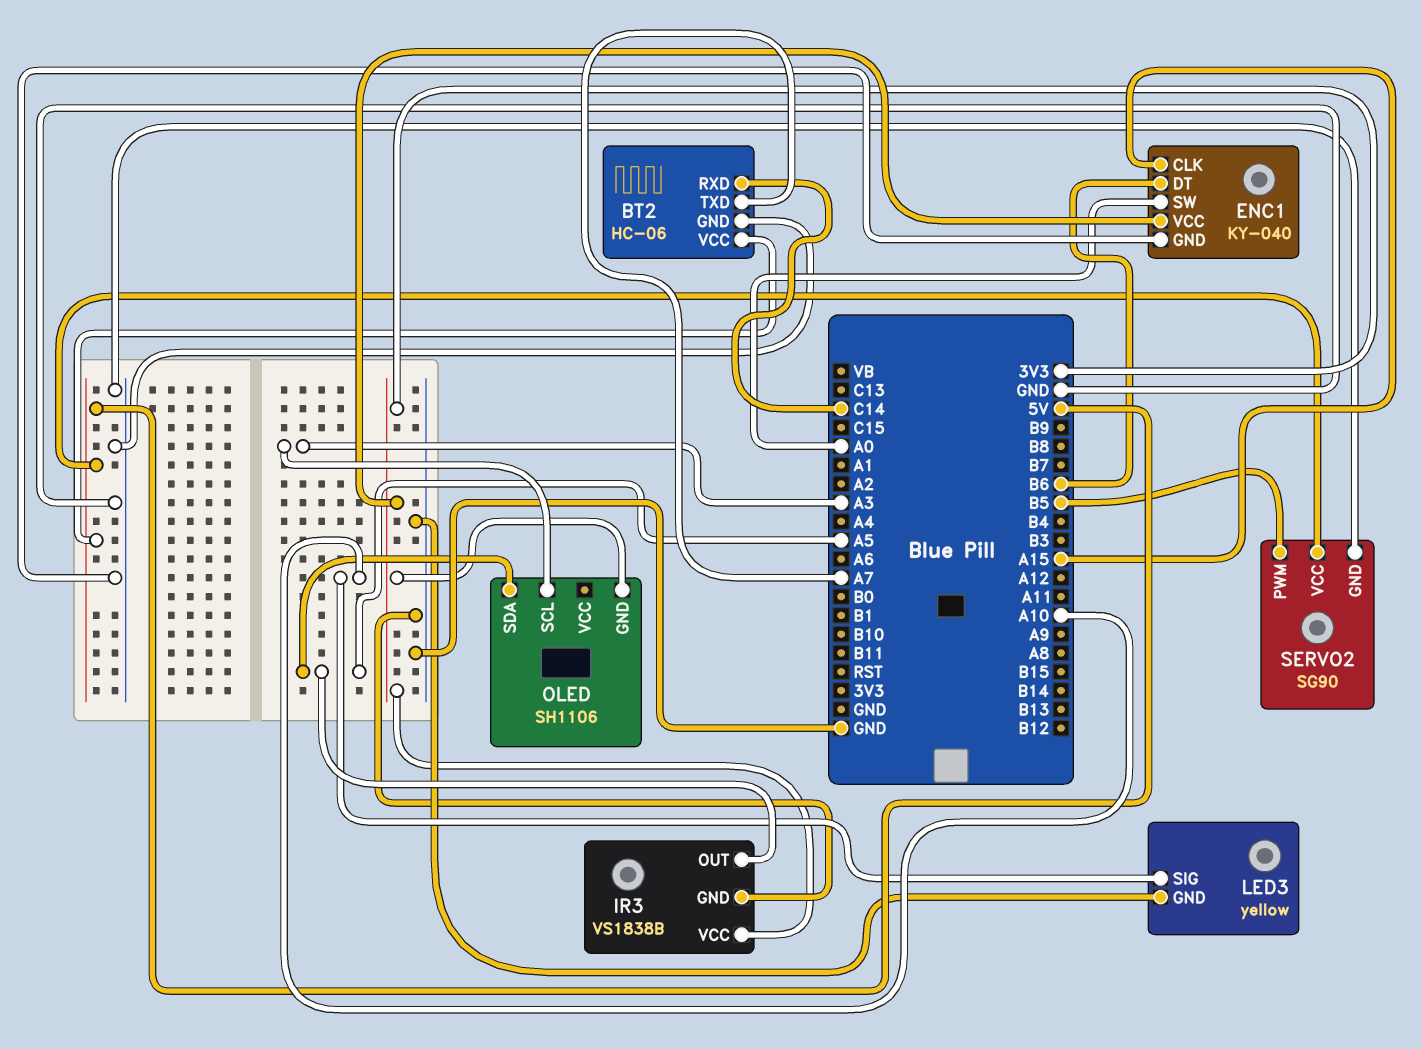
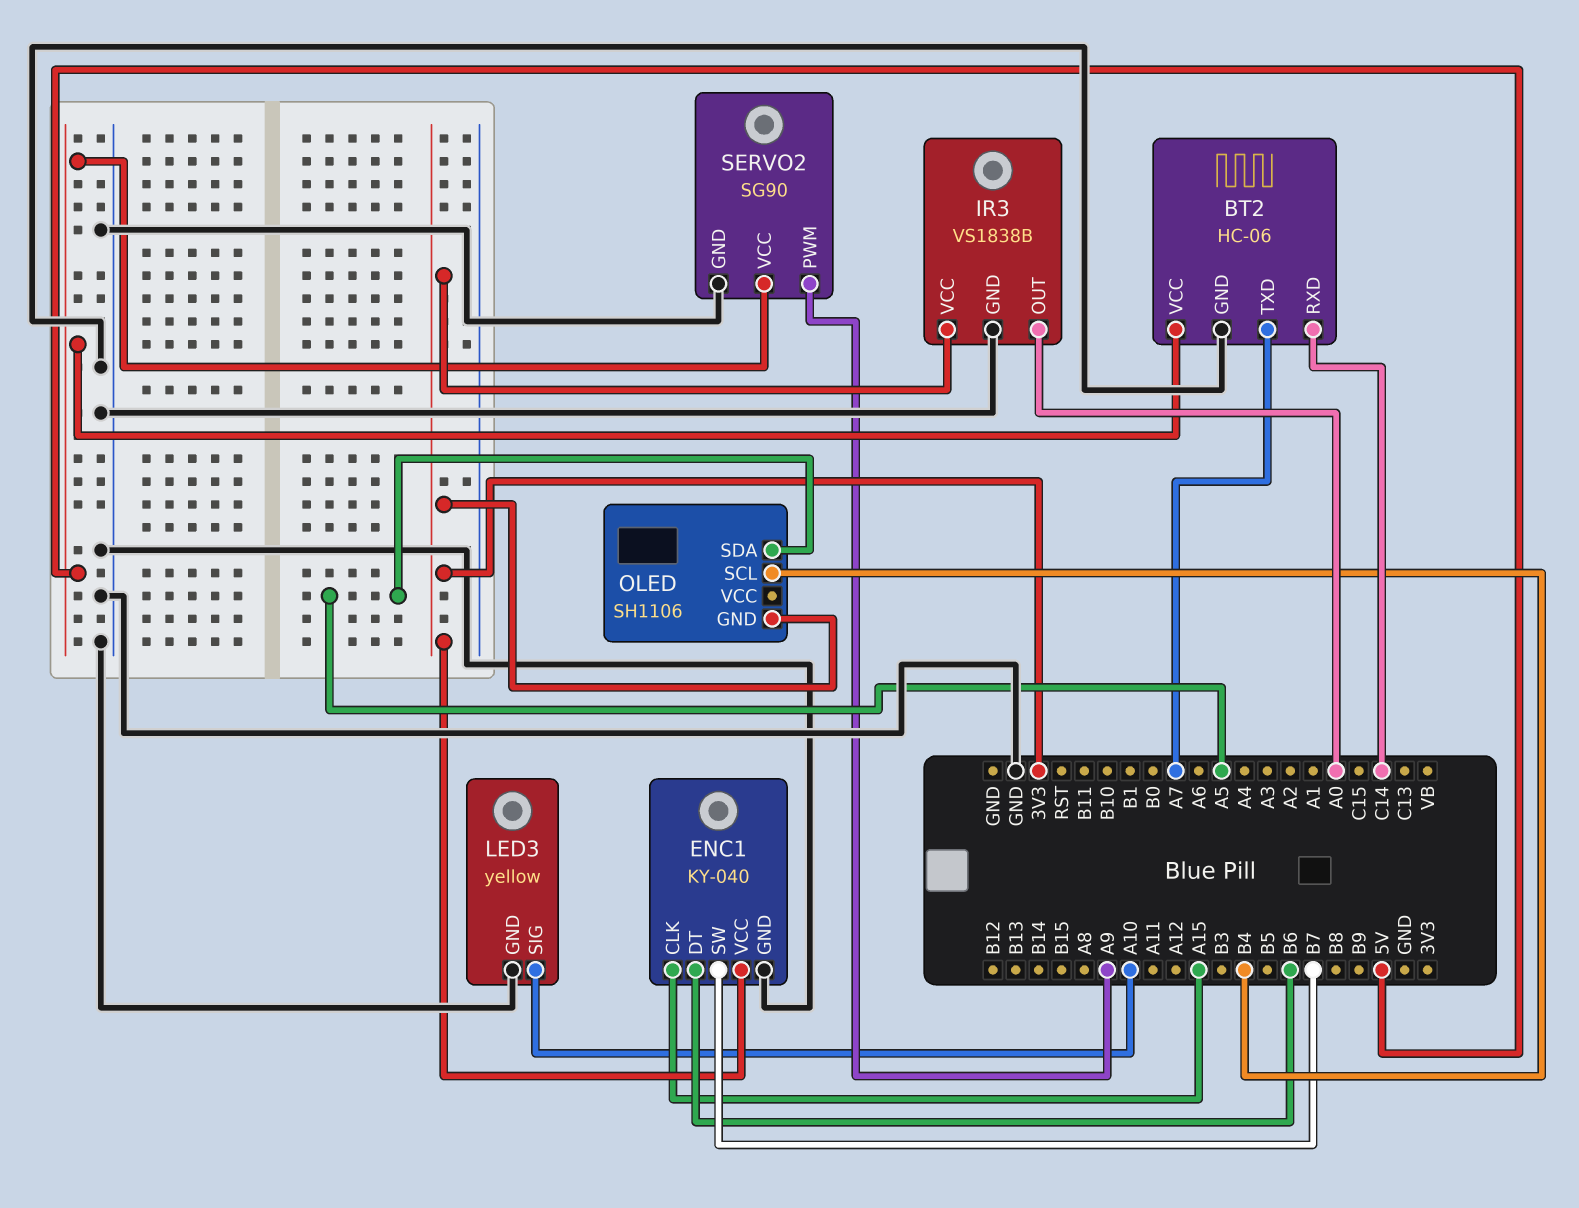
ENC1 pin SW: A0 -> B7
IR3 pin OUT: A5 -> A0
OLED pin SCL: A3 -> B4
SERVO2 pin PWM: B5 -> A9

